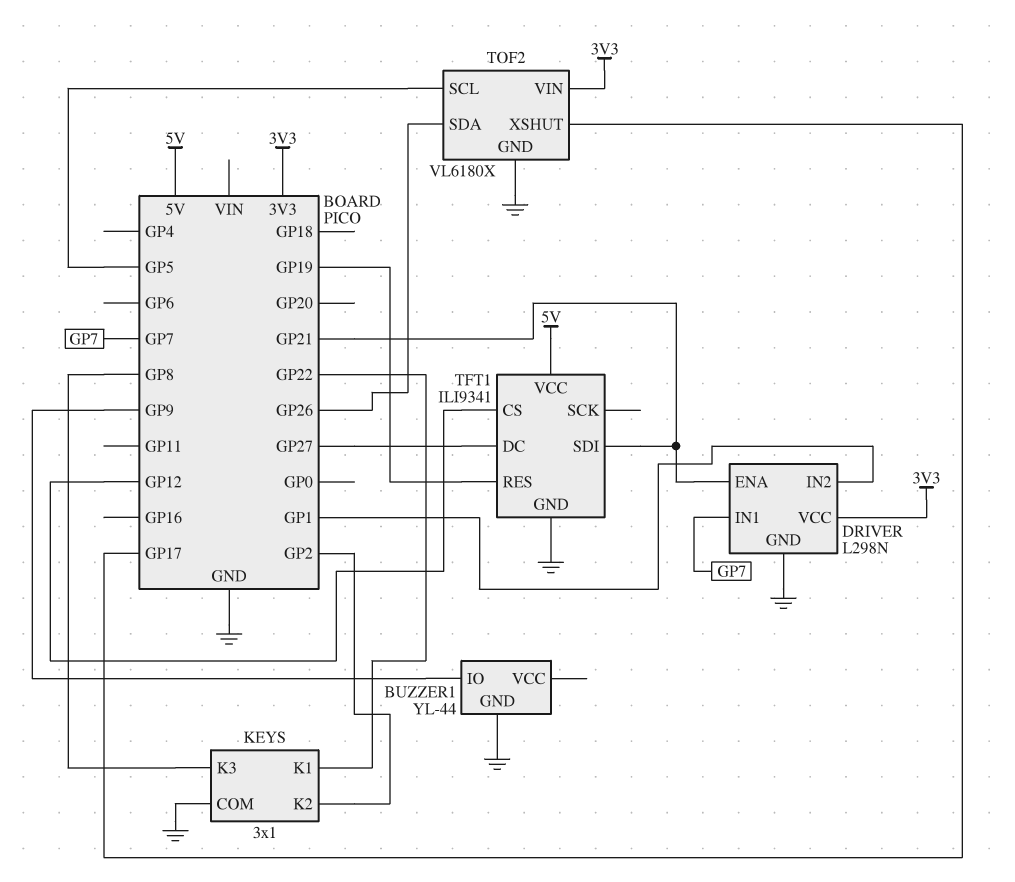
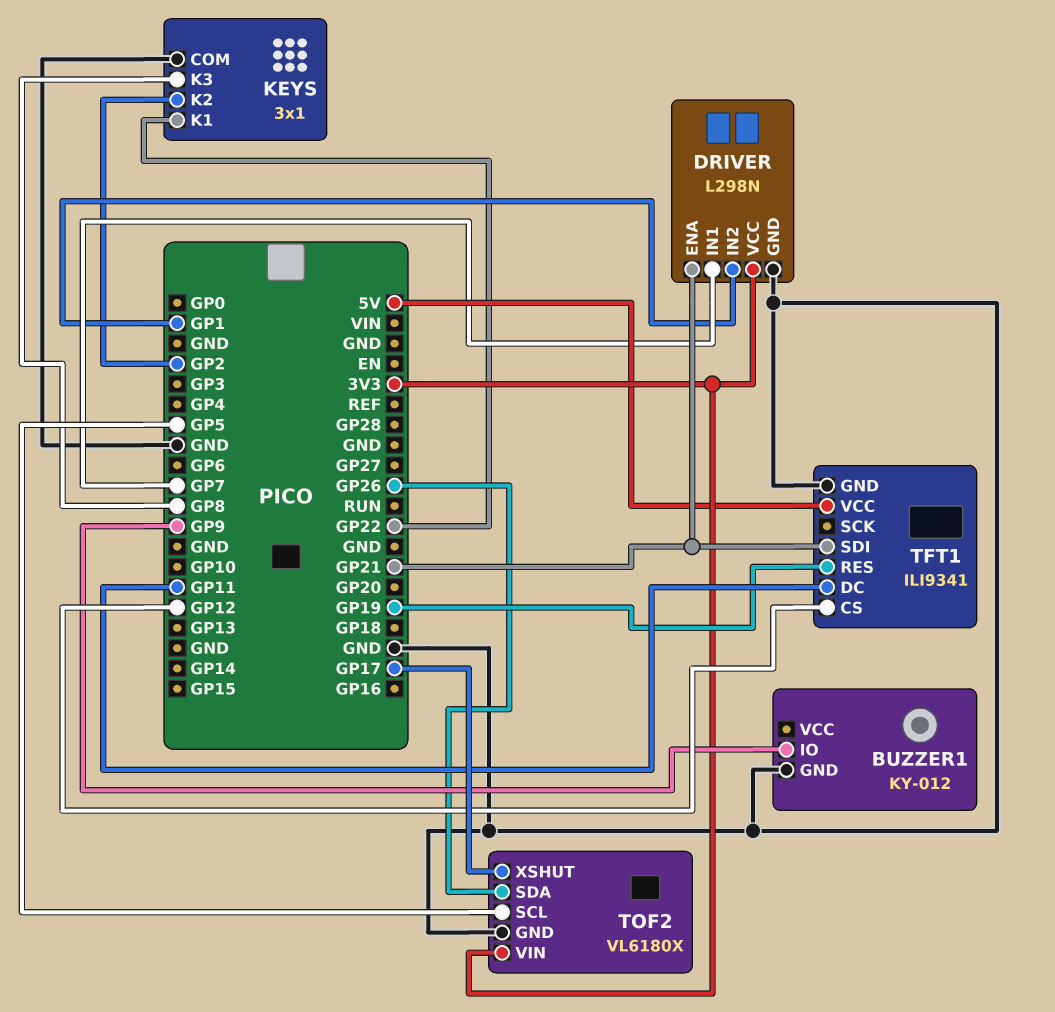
BUZZER1: YL-44 -> KY-012
TFT1 pin DC: GP27 -> GP11

